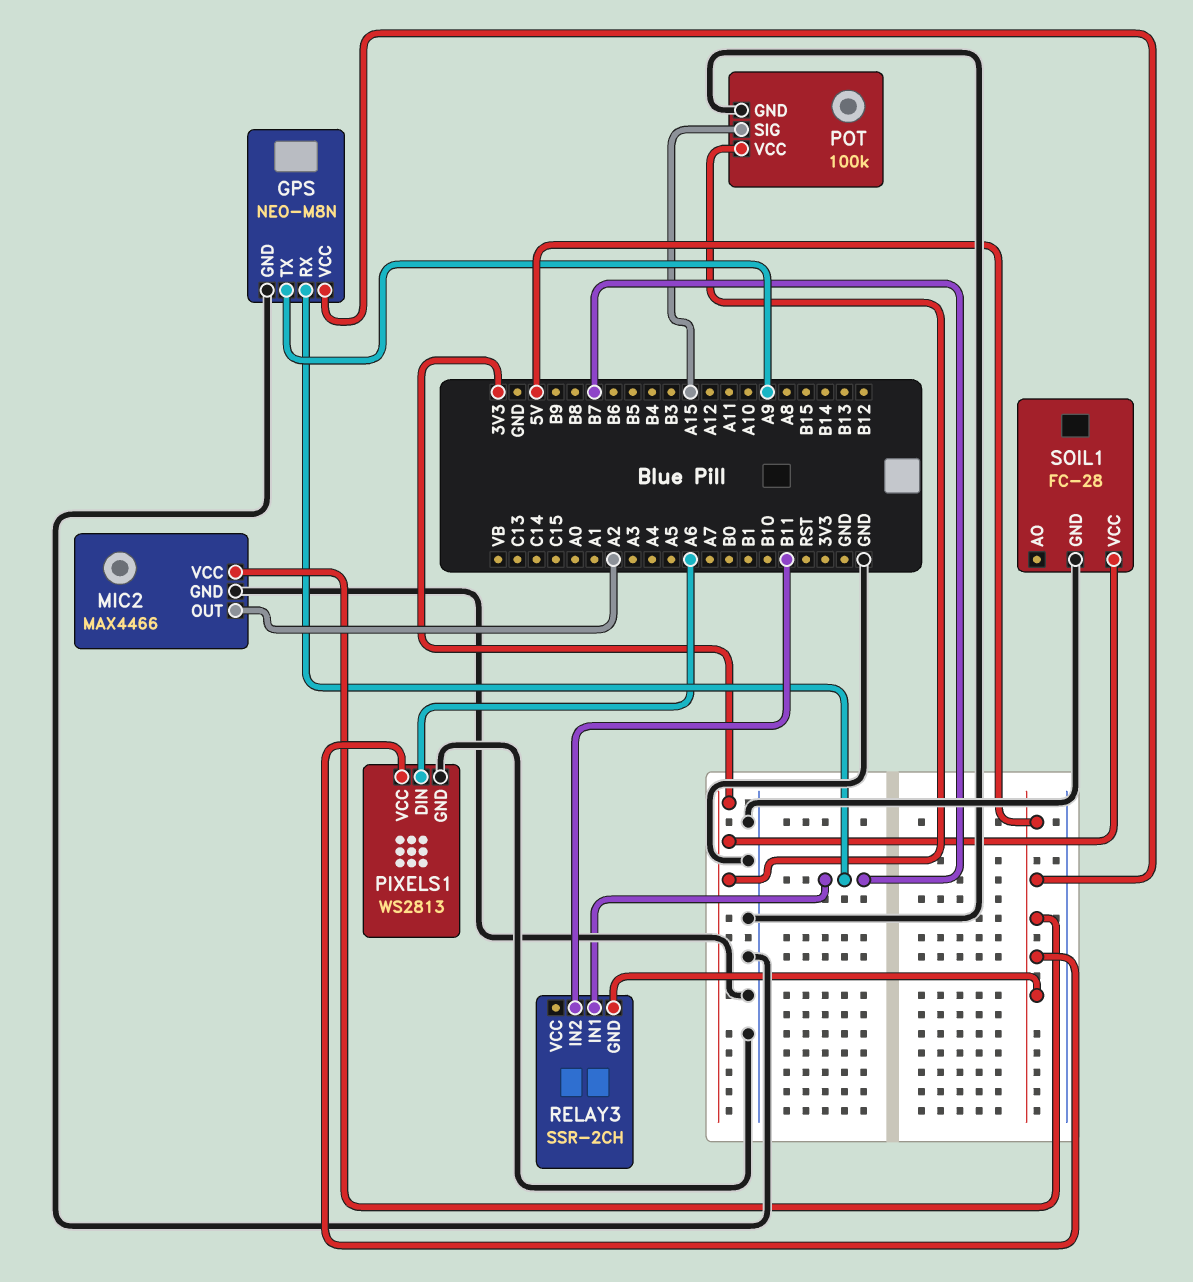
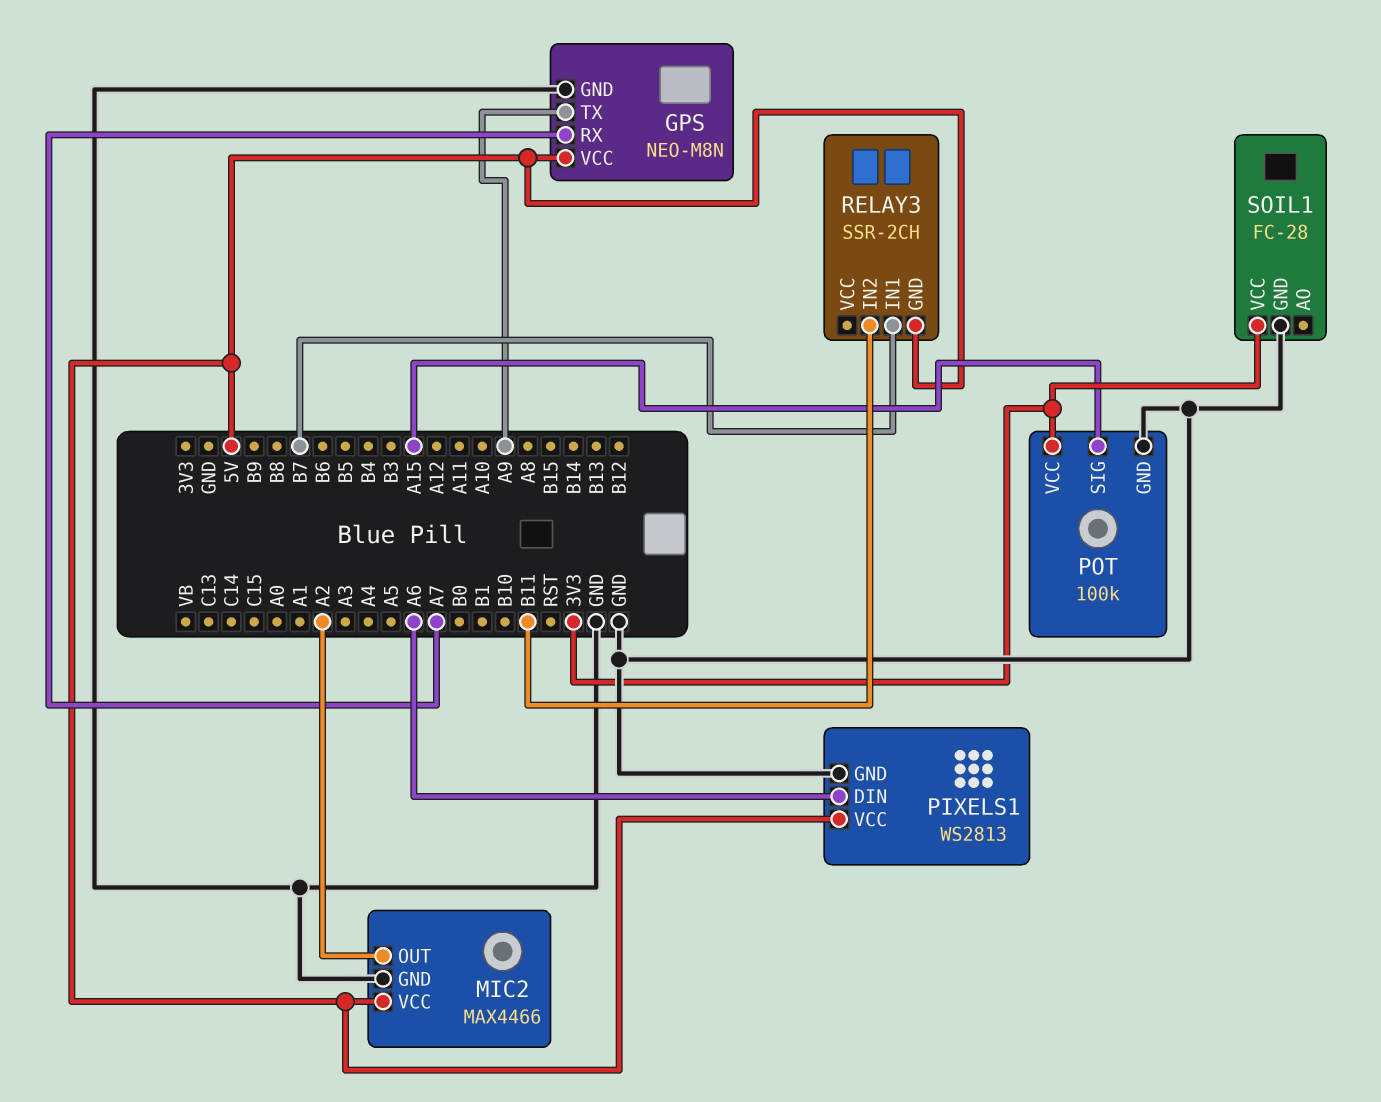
GPS pin RX: B7 -> A7

